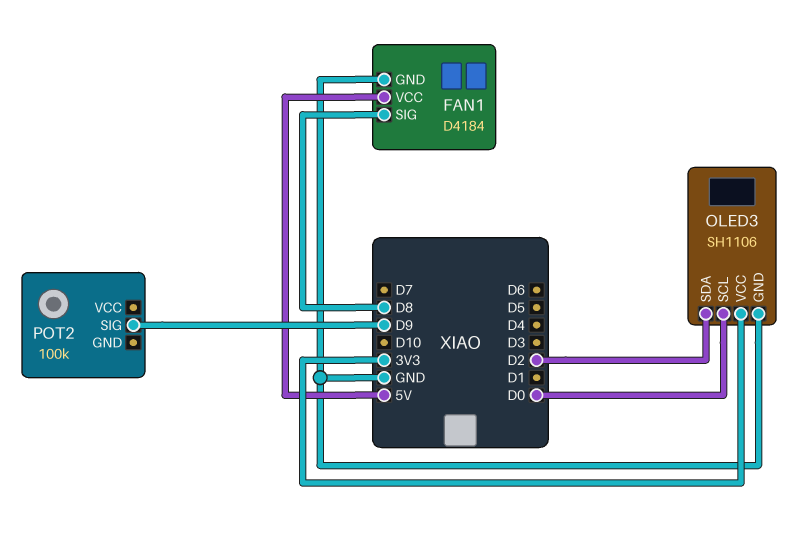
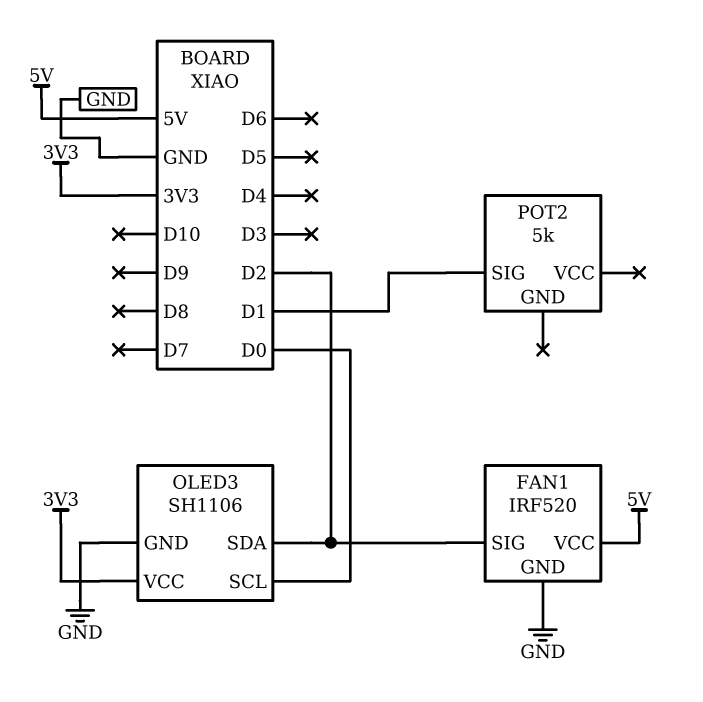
FAN1: D4184 -> IRF520
FAN1 pin SIG: D8 -> D2
POT2: 100k -> 5k
POT2 pin SIG: D9 -> D1

